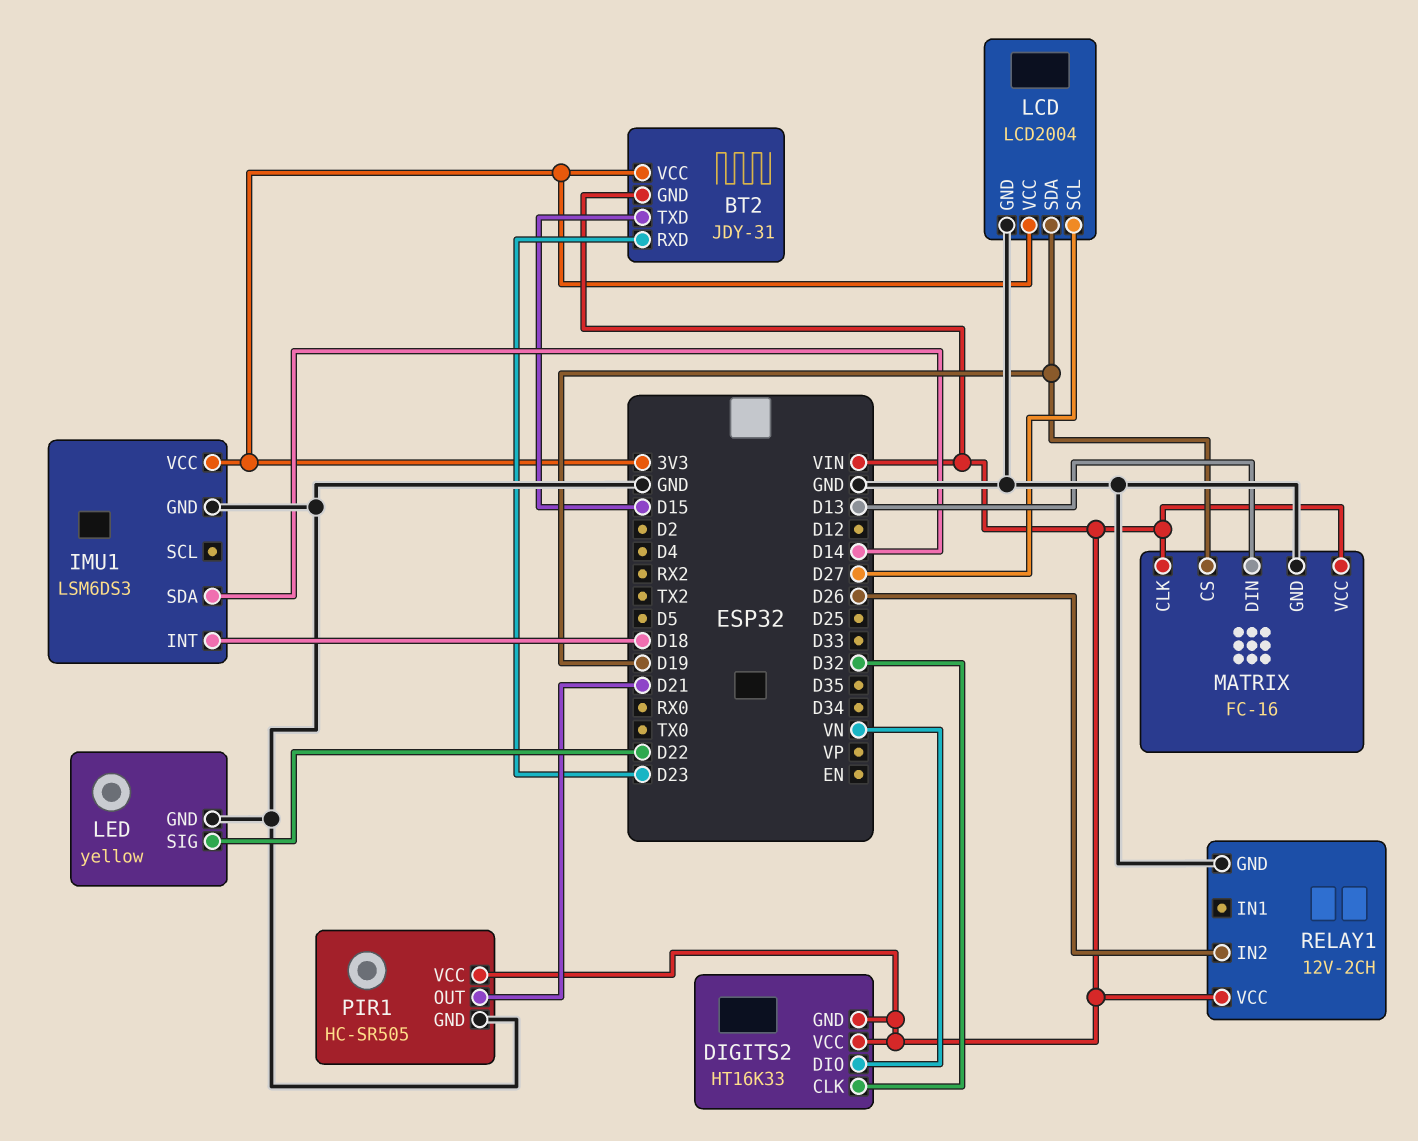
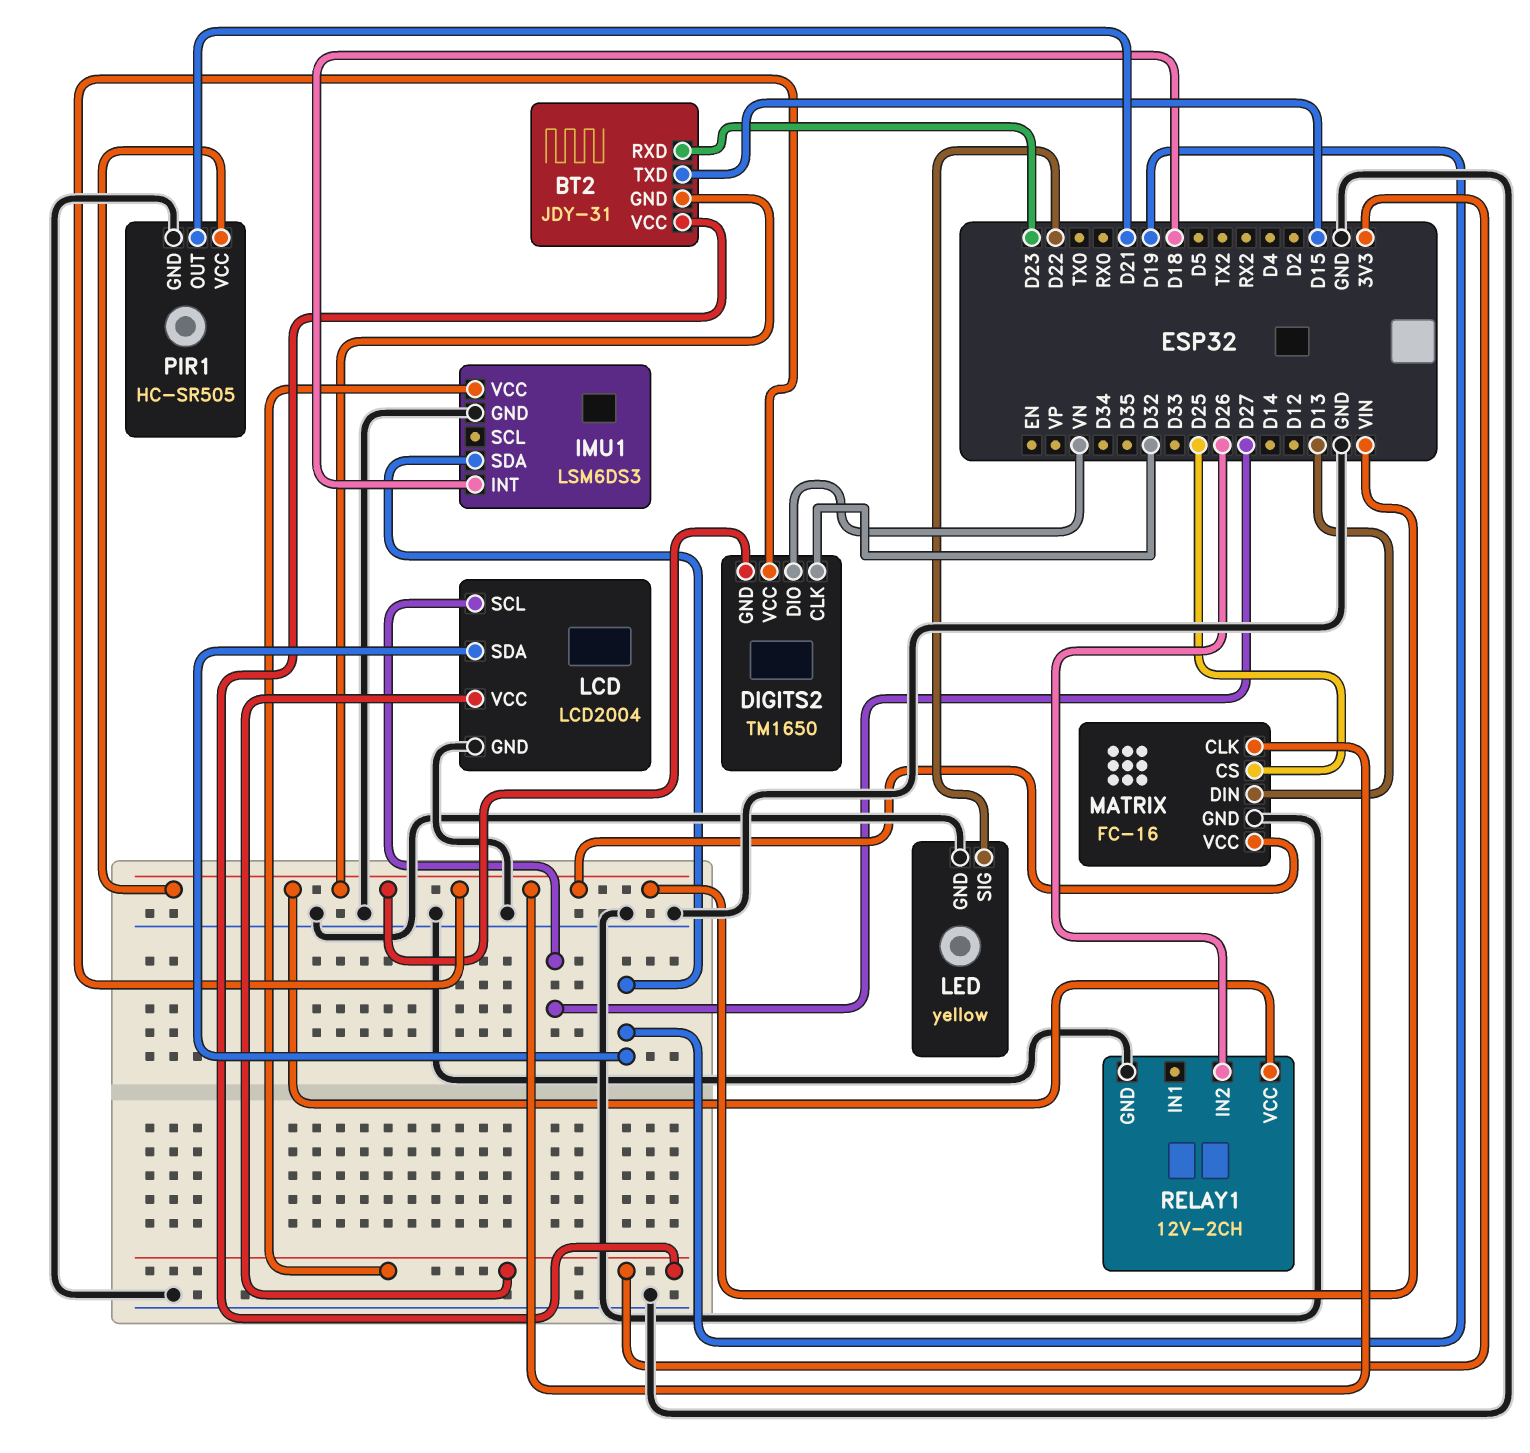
DIGITS2: HT16K33 -> TM1650
IMU1 pin SDA: D14 -> D19
MATRIX pin CS: D19 -> D25

